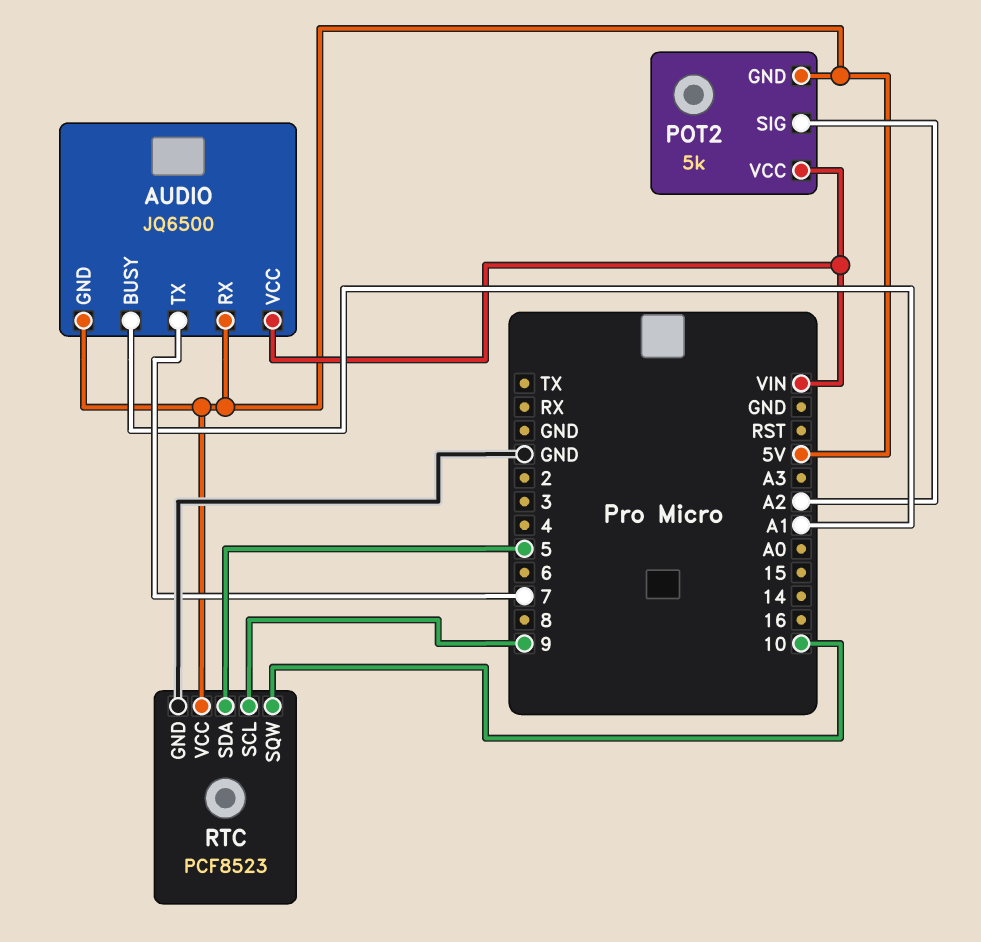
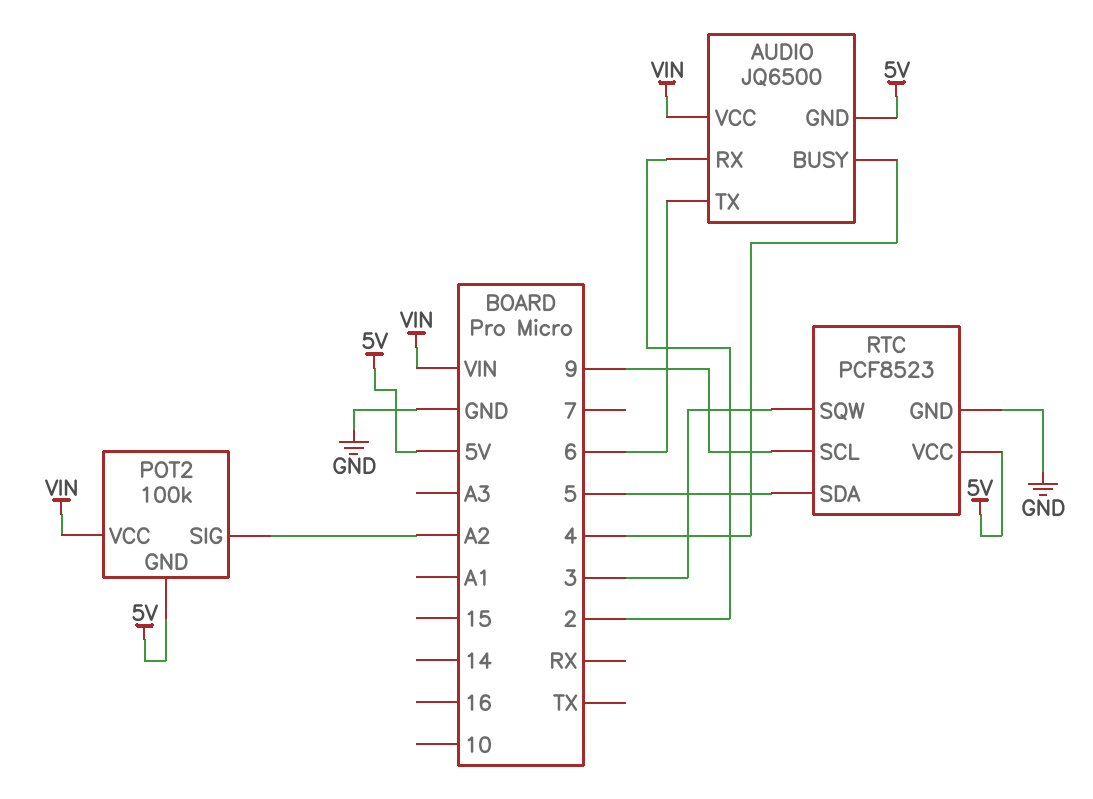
AUDIO pin BUSY: A1 -> 4
AUDIO pin RX: 5V -> 2
AUDIO pin TX: 7 -> 6
POT2: 5k -> 100k
RTC pin SQW: 10 -> 3

